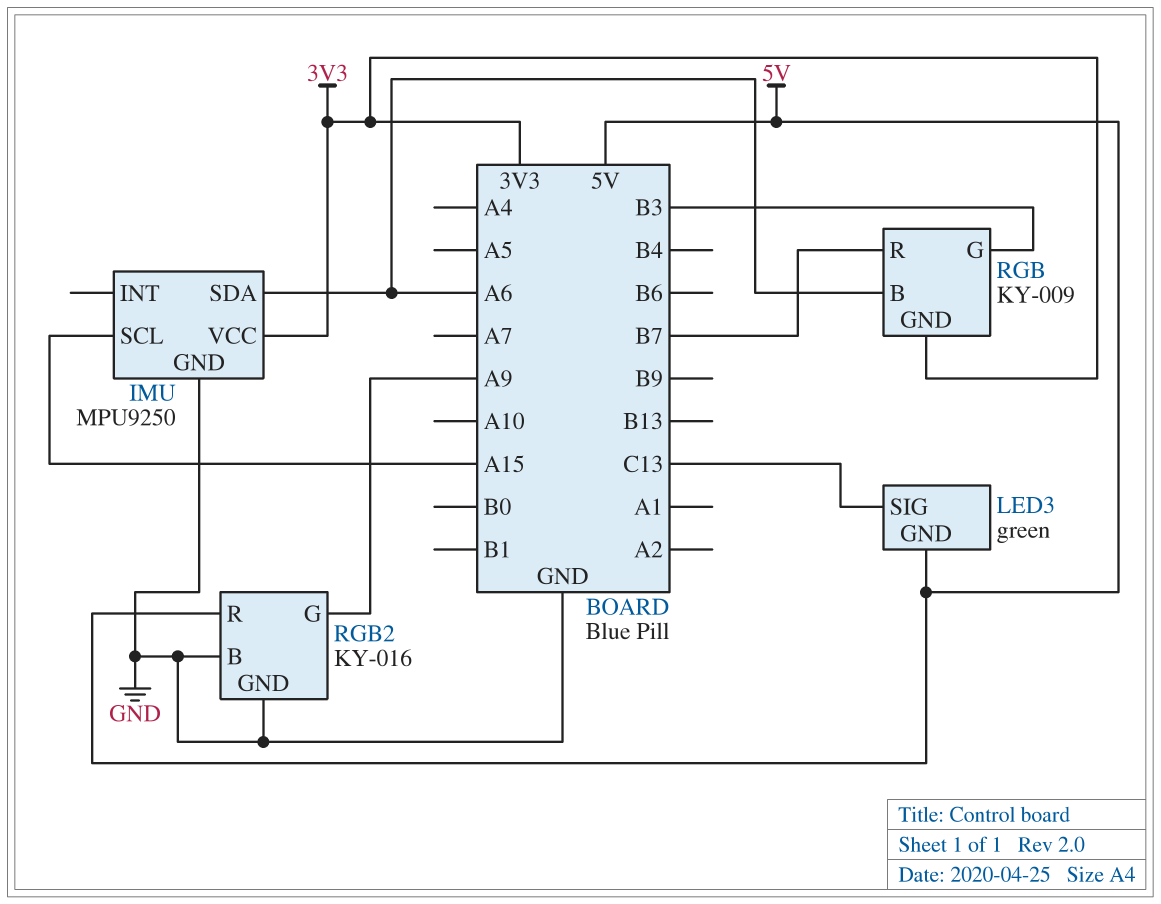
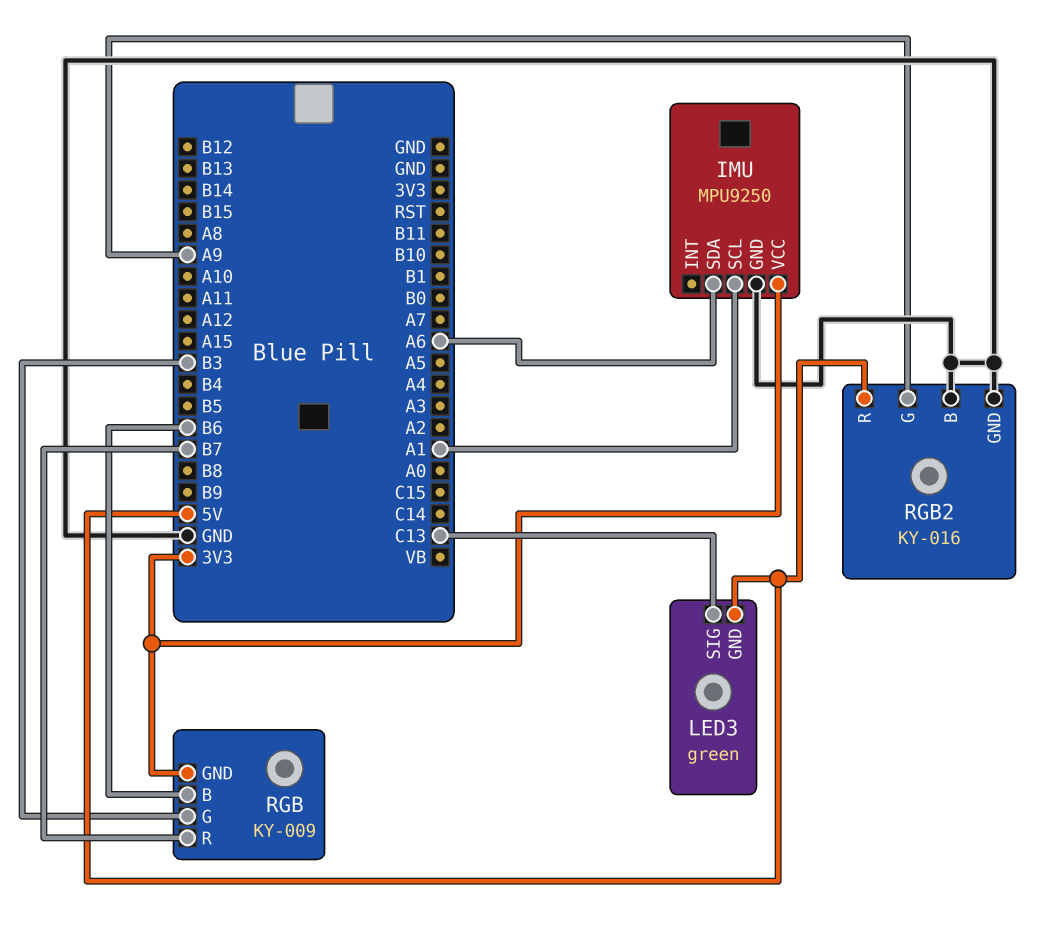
IMU pin SCL: A15 -> A1
RGB pin B: A6 -> B6

